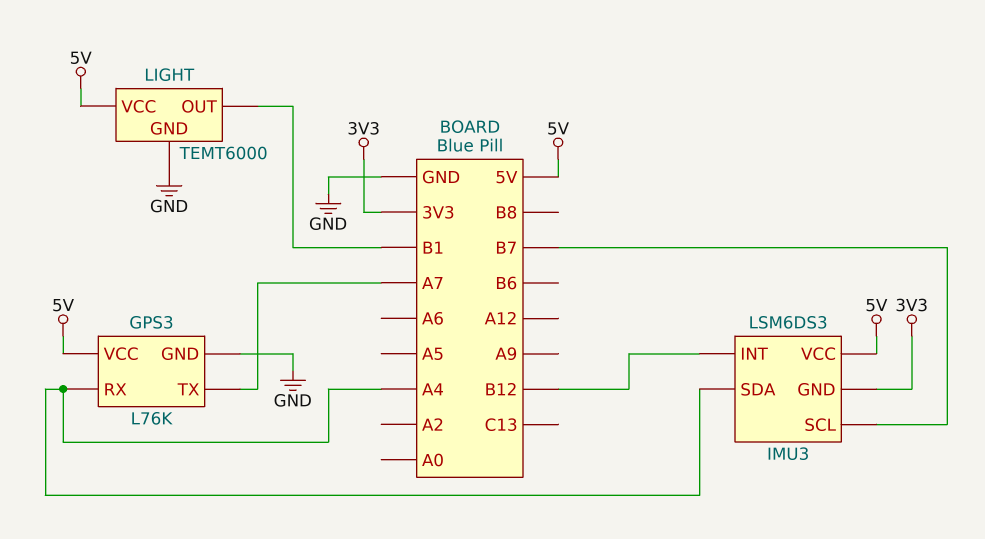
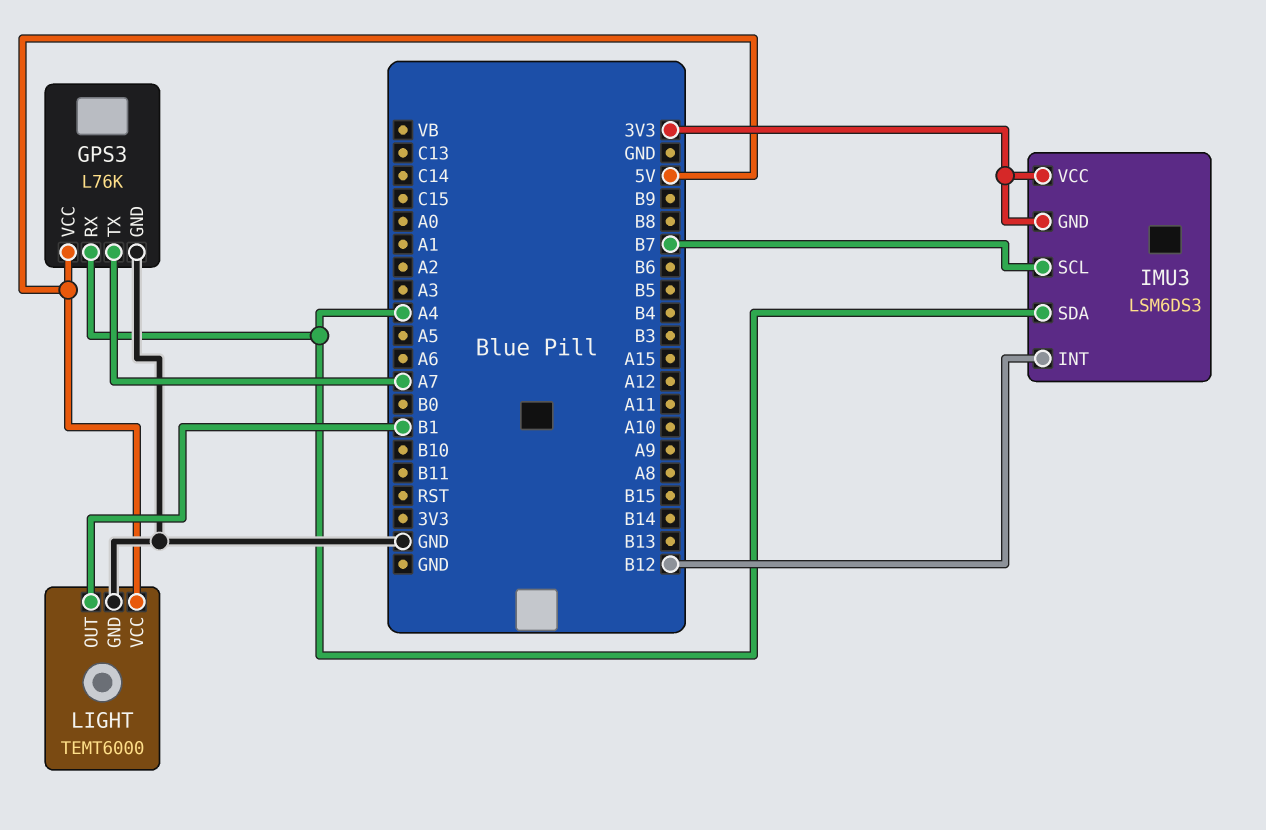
IMU3 pin VCC: 5V -> 3V3

